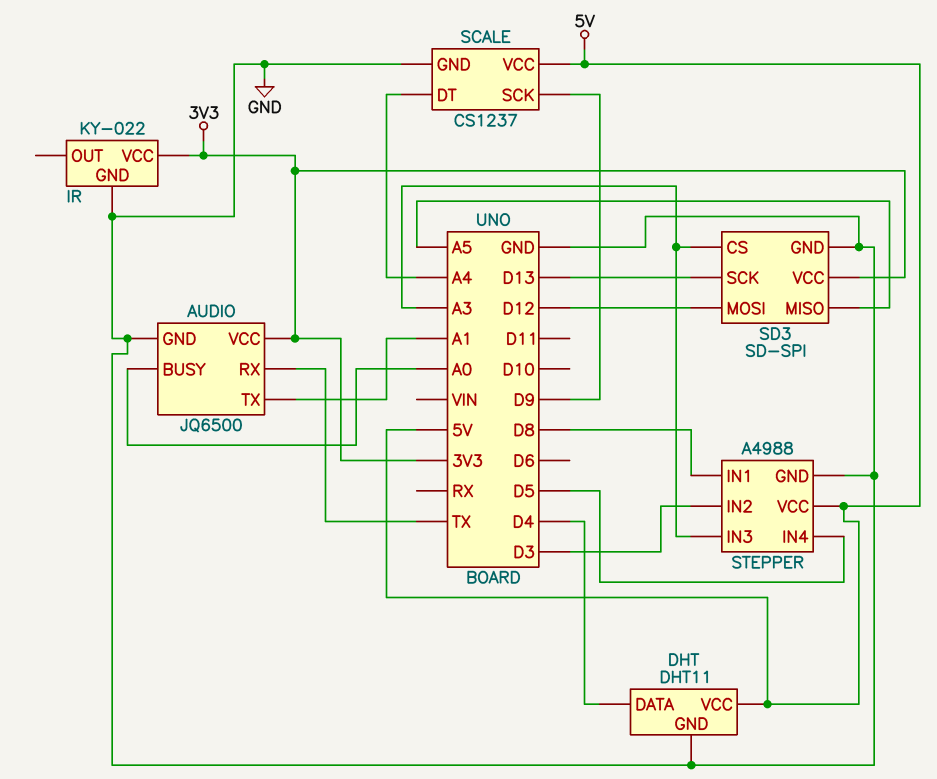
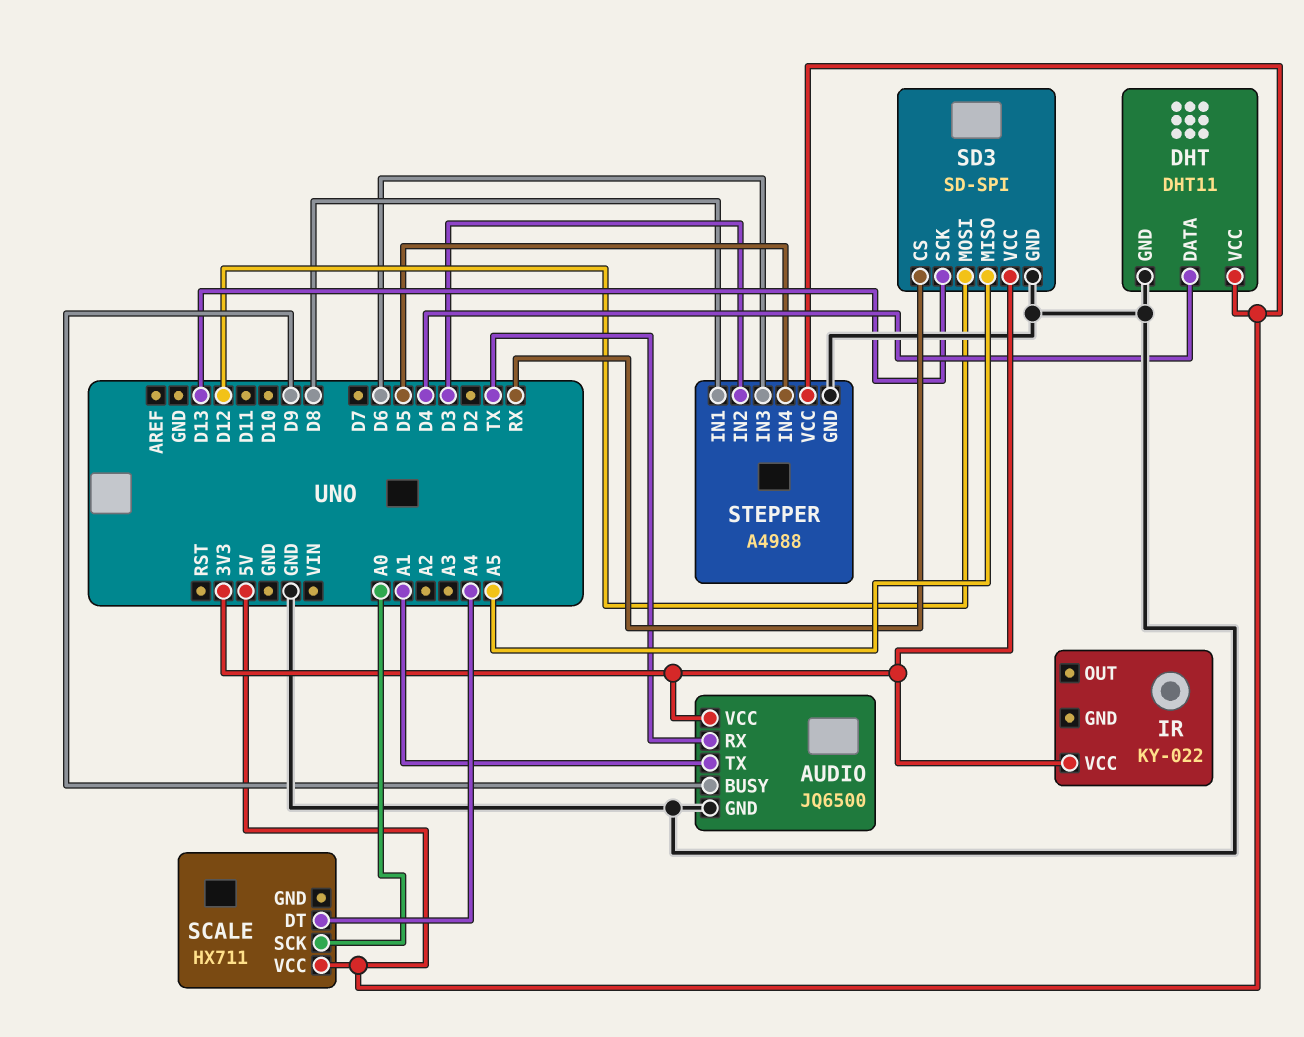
AUDIO pin BUSY: A0 -> D9
IR pin GND: GND -> none
SCALE: CS1237 -> HX711
SCALE pin GND: GND -> none
SCALE pin SCK: D9 -> A0
SD3 pin CS: A3 -> RX
STEPPER pin IN3: A3 -> D6

